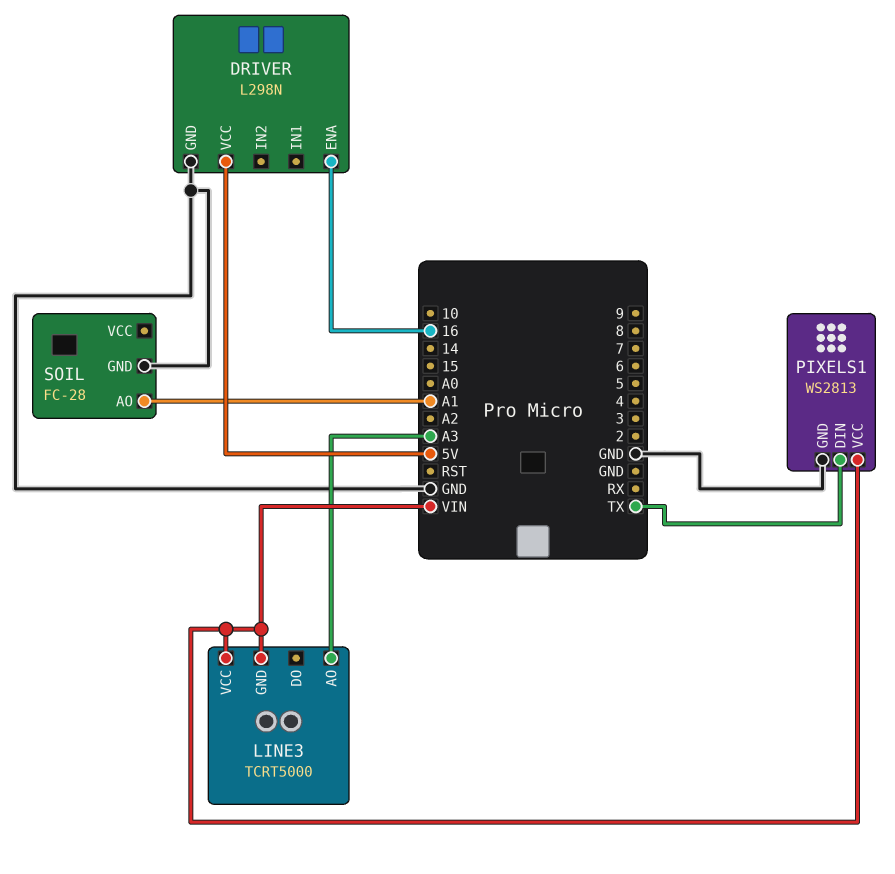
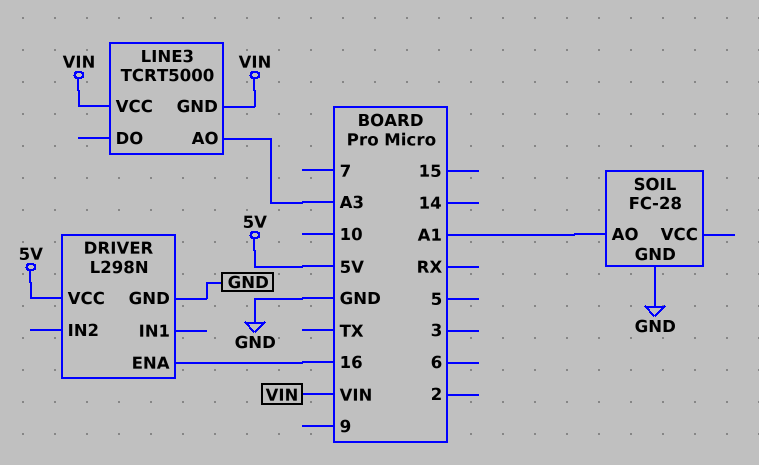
PIXELS1: WS2813 -> none
PIXELS1 pin DIN: TX -> none
PIXELS1 pin GND: GND -> none
PIXELS1 pin VCC: VIN -> none

